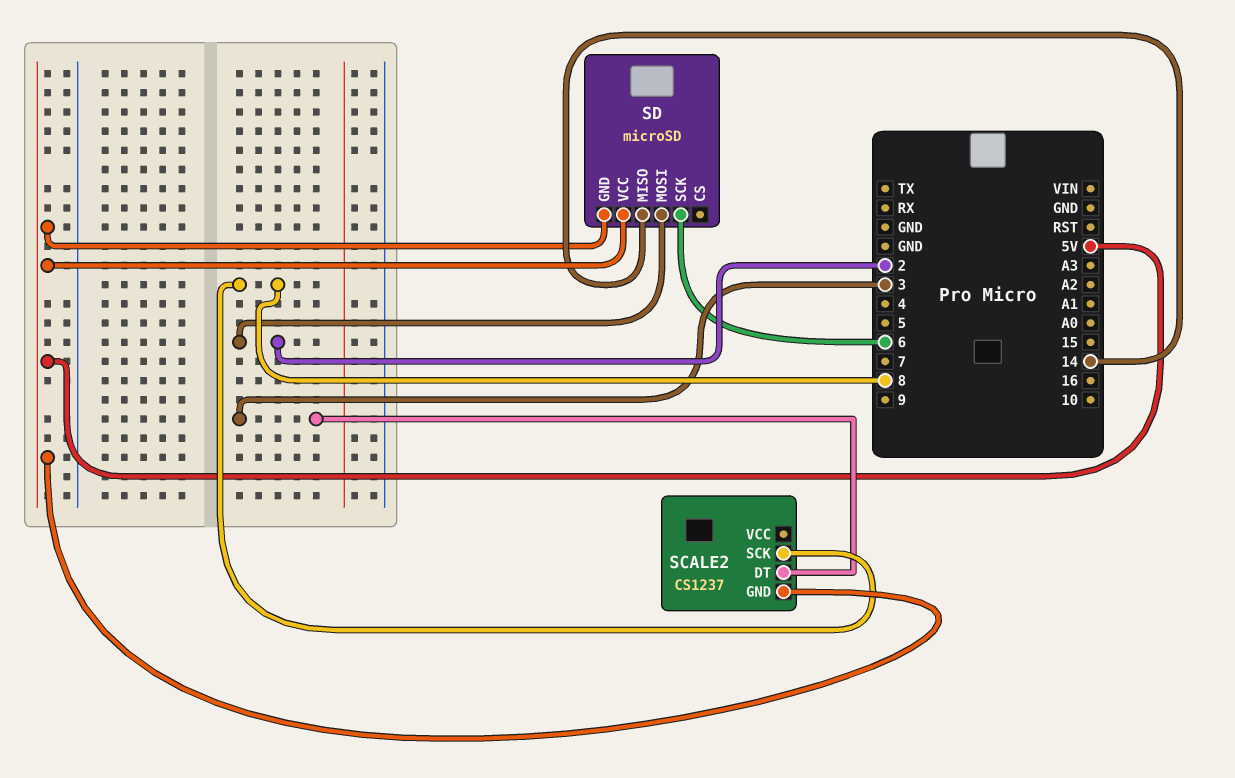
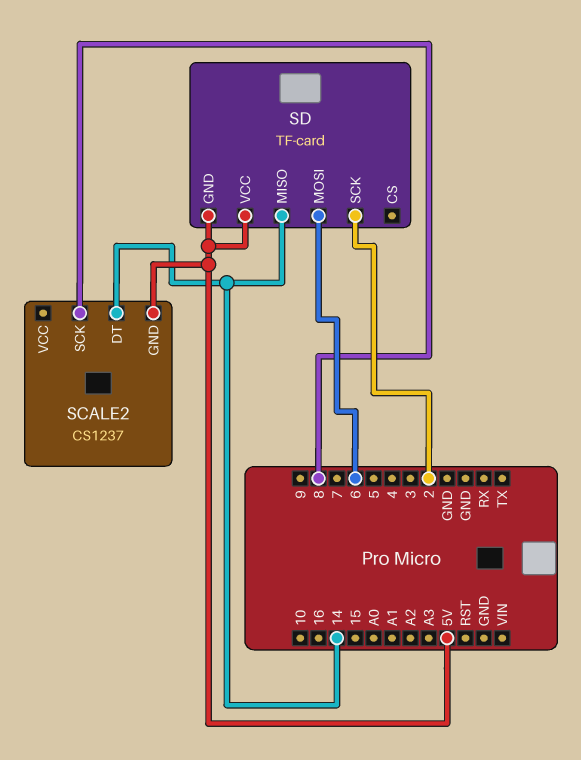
SCALE2 pin DT: 3 -> 14
SD: microSD -> TF-card
SD pin MOSI: 2 -> 6
SD pin SCK: 6 -> 2

